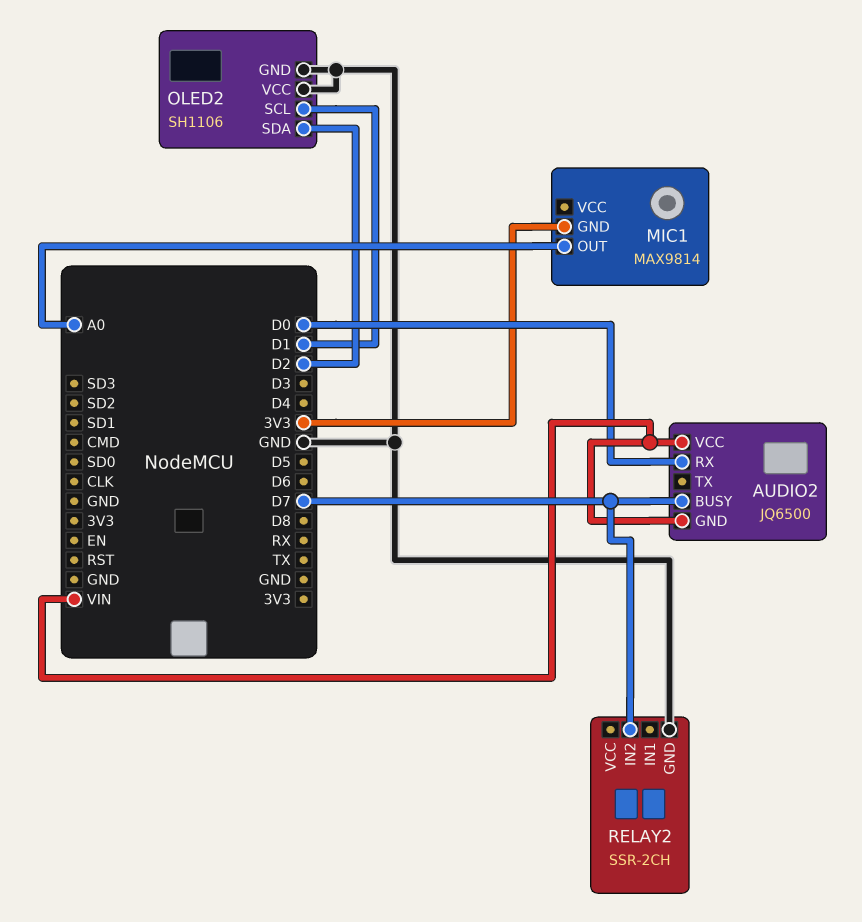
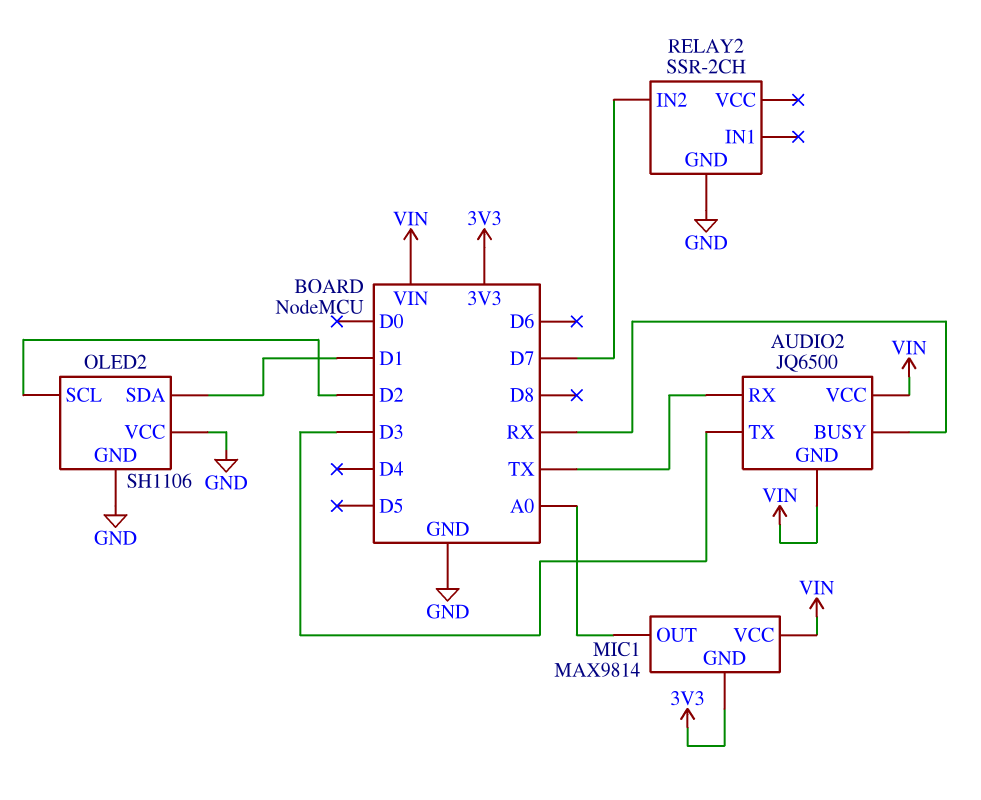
AUDIO2 pin BUSY: D7 -> RX
AUDIO2 pin RX: D0 -> TX
AUDIO2 pin TX: none -> D3
MIC1 pin VCC: none -> VIN
OLED2 pin SCL: D1 -> D2
OLED2 pin SDA: D2 -> D1

